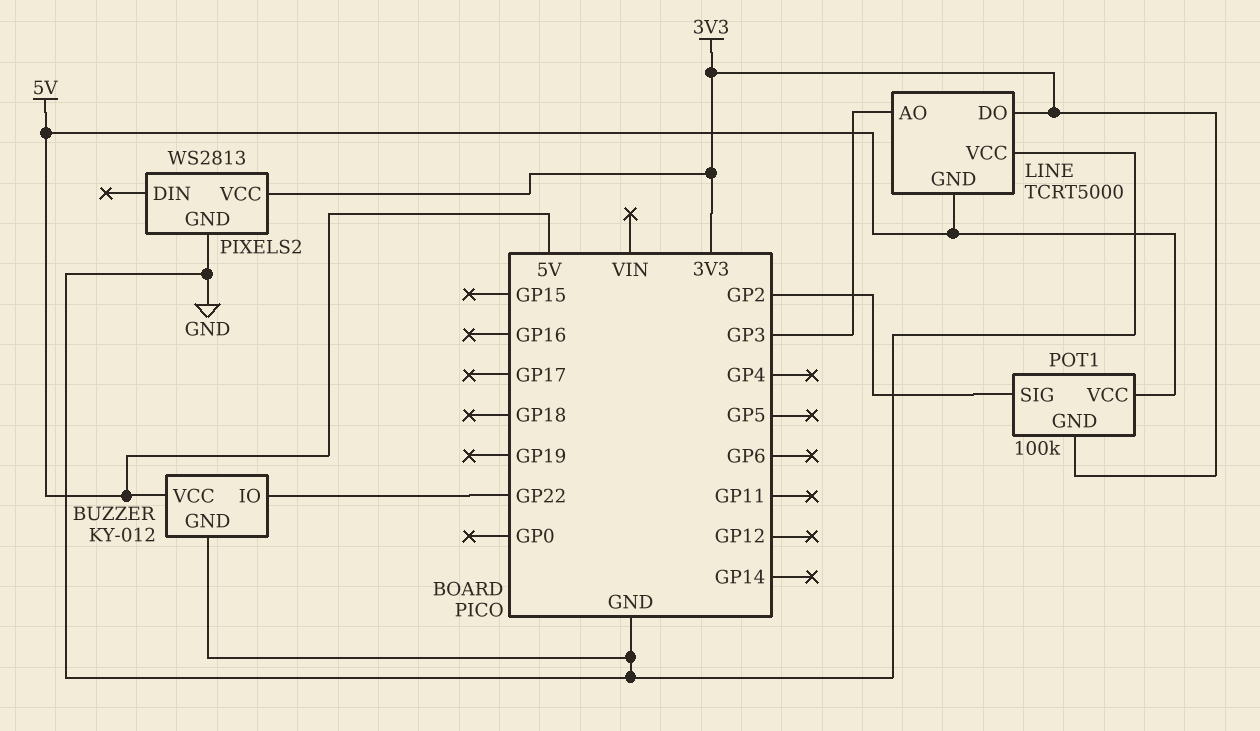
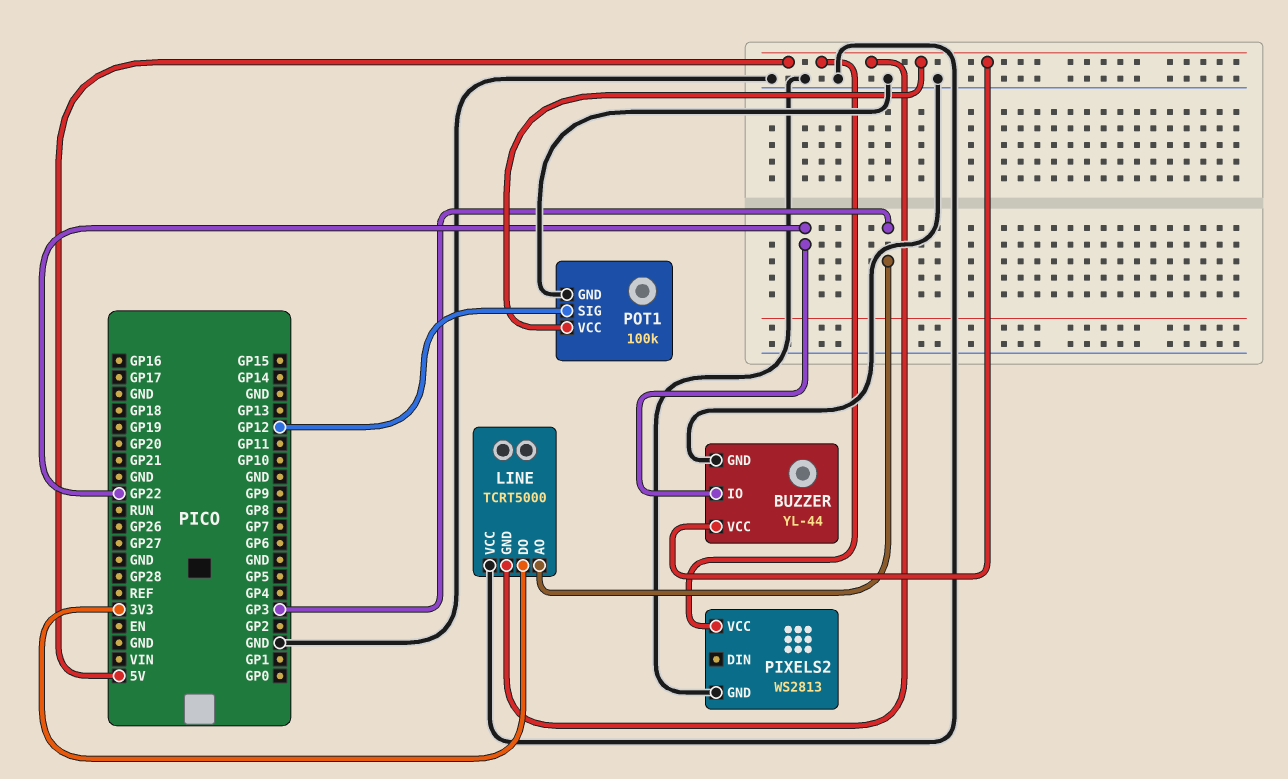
BUZZER: KY-012 -> YL-44
PIXELS2 pin VCC: 3V3 -> 5V
POT1 pin GND: 3V3 -> GND
POT1 pin SIG: GP2 -> GP12

